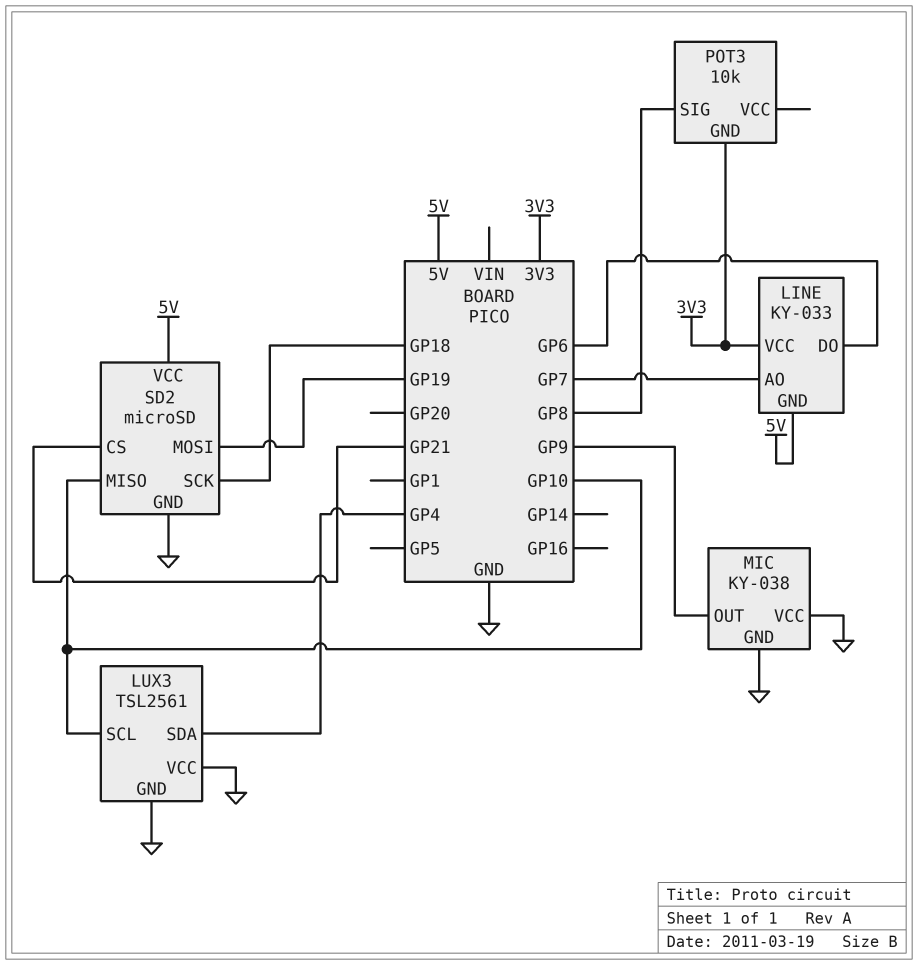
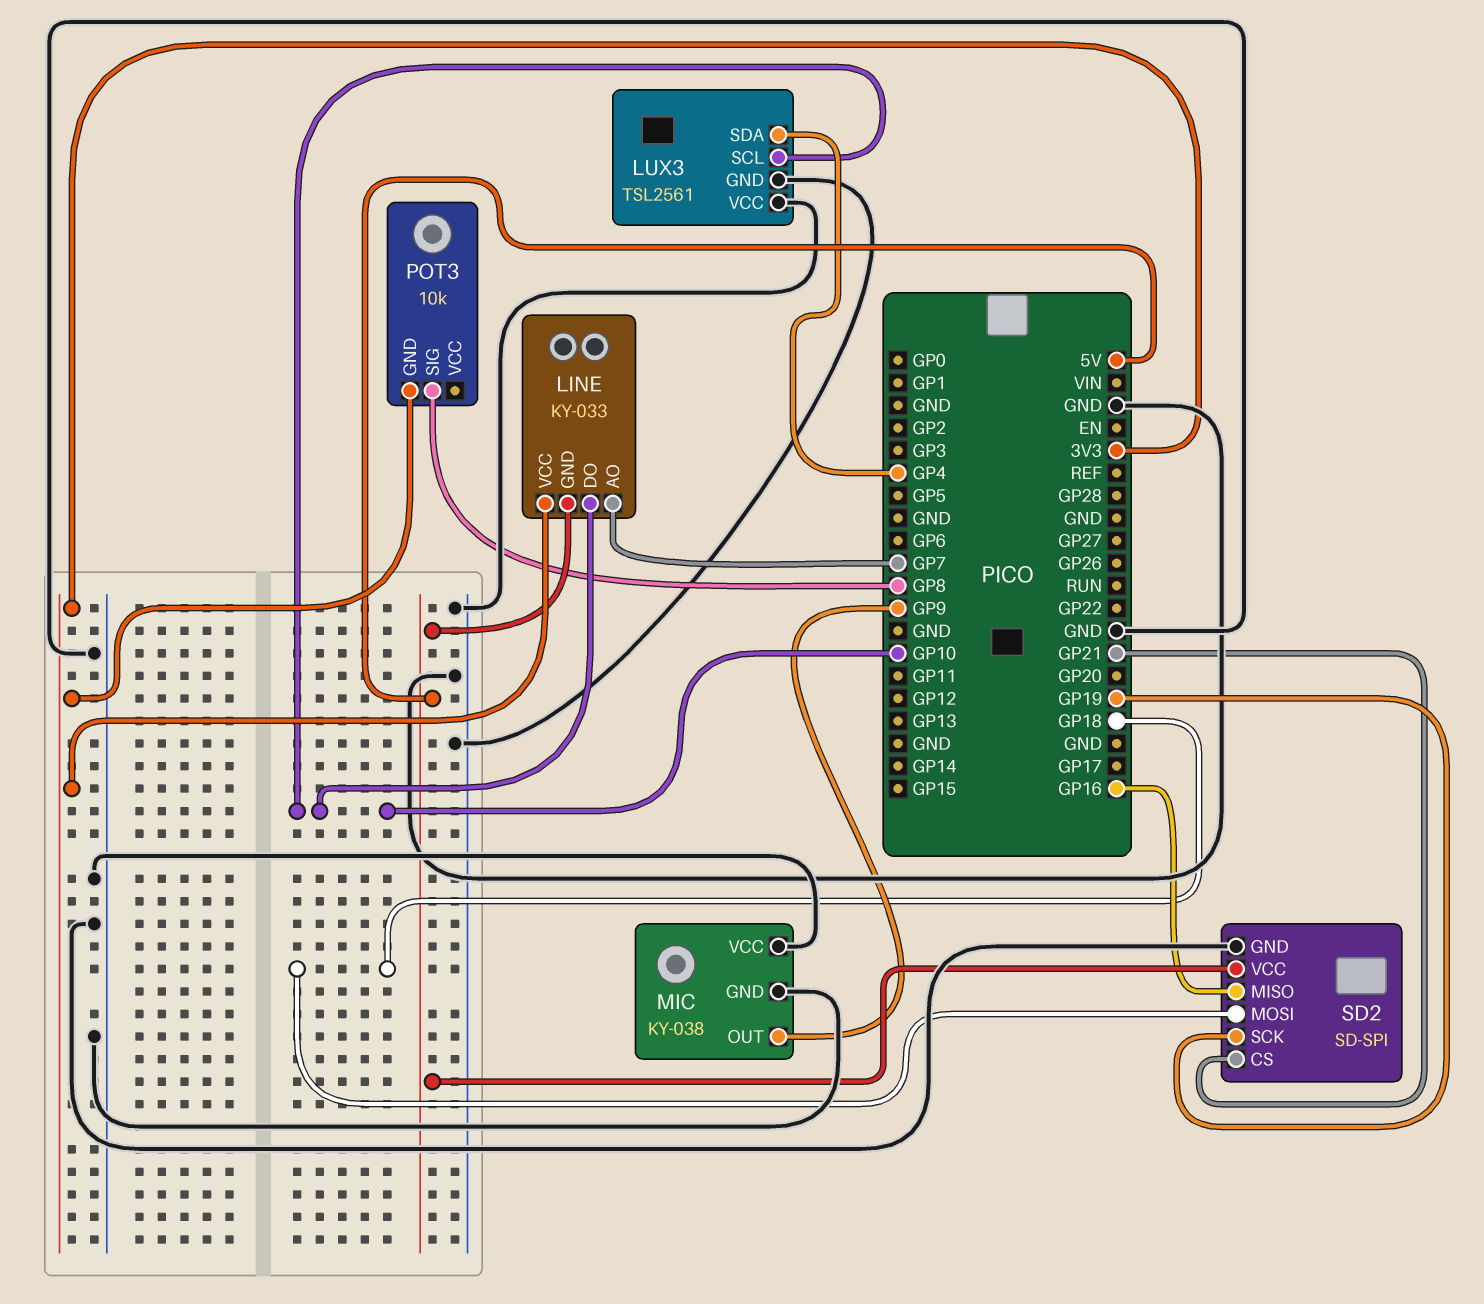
LINE pin DO: GP6 -> GP10
SD2: microSD -> SD-SPI
SD2 pin MISO: GP10 -> GP16
SD2 pin MOSI: GP19 -> GP18
SD2 pin SCK: GP18 -> GP19

